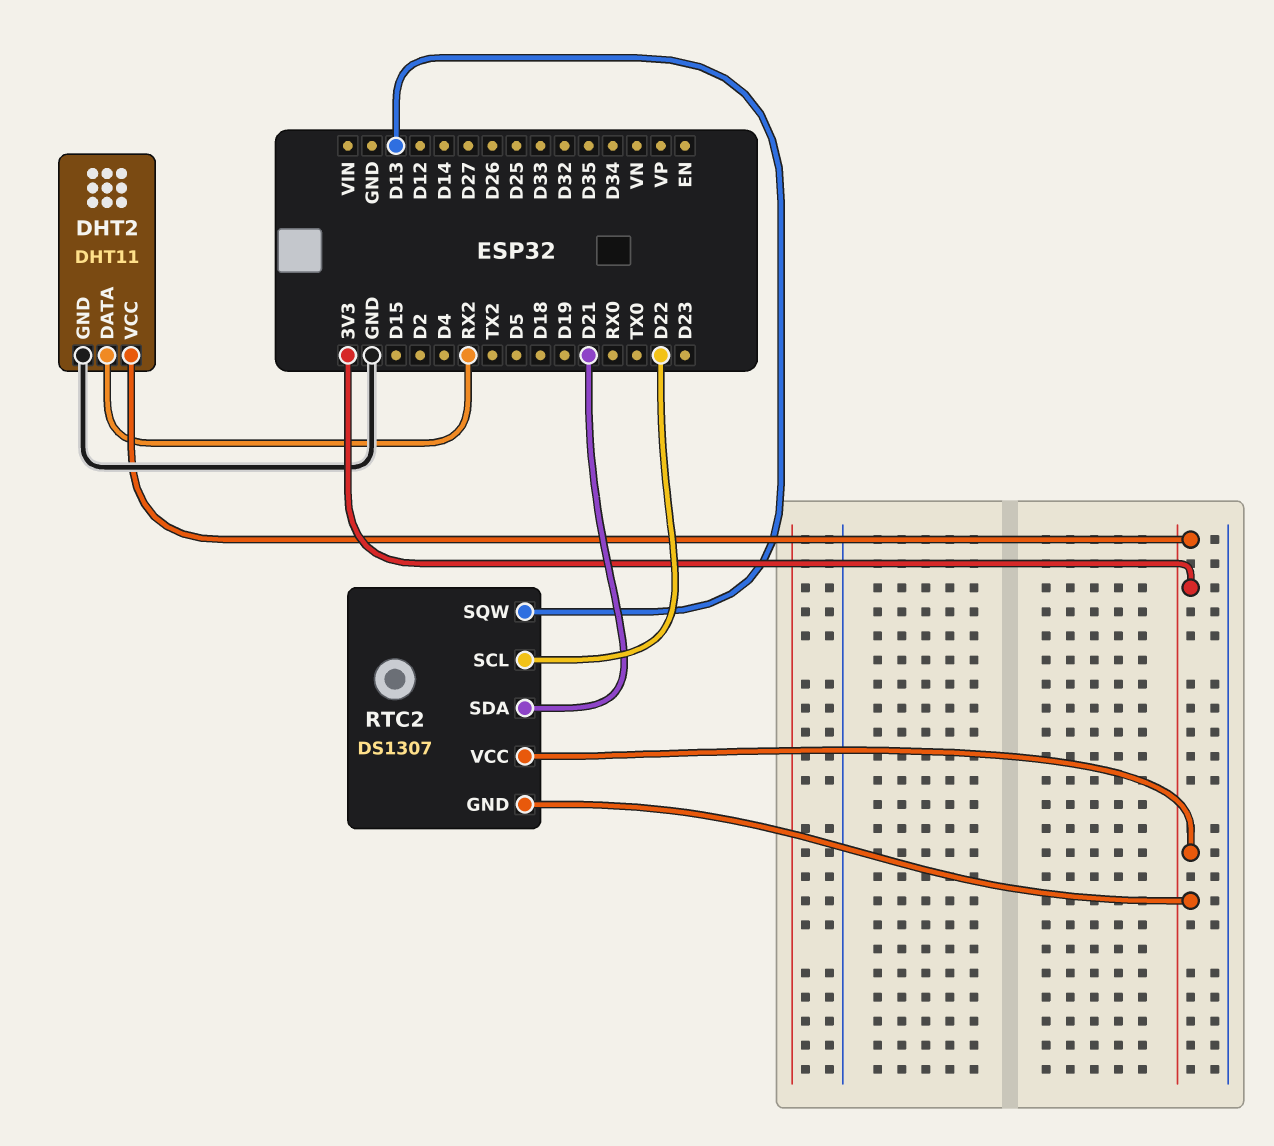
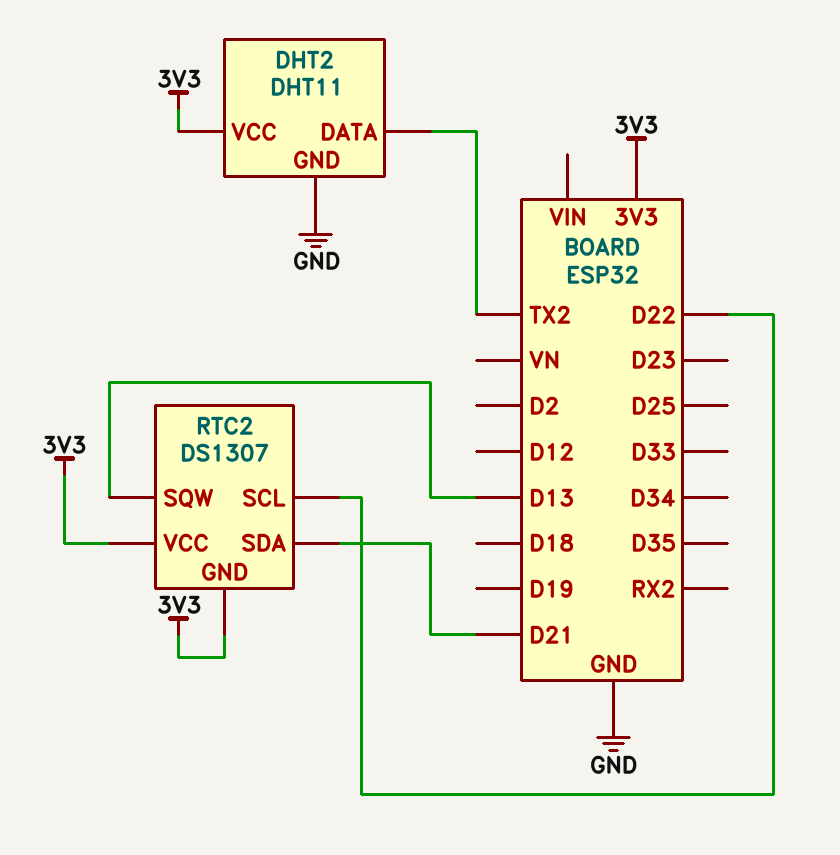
DHT2 pin DATA: RX2 -> TX2

